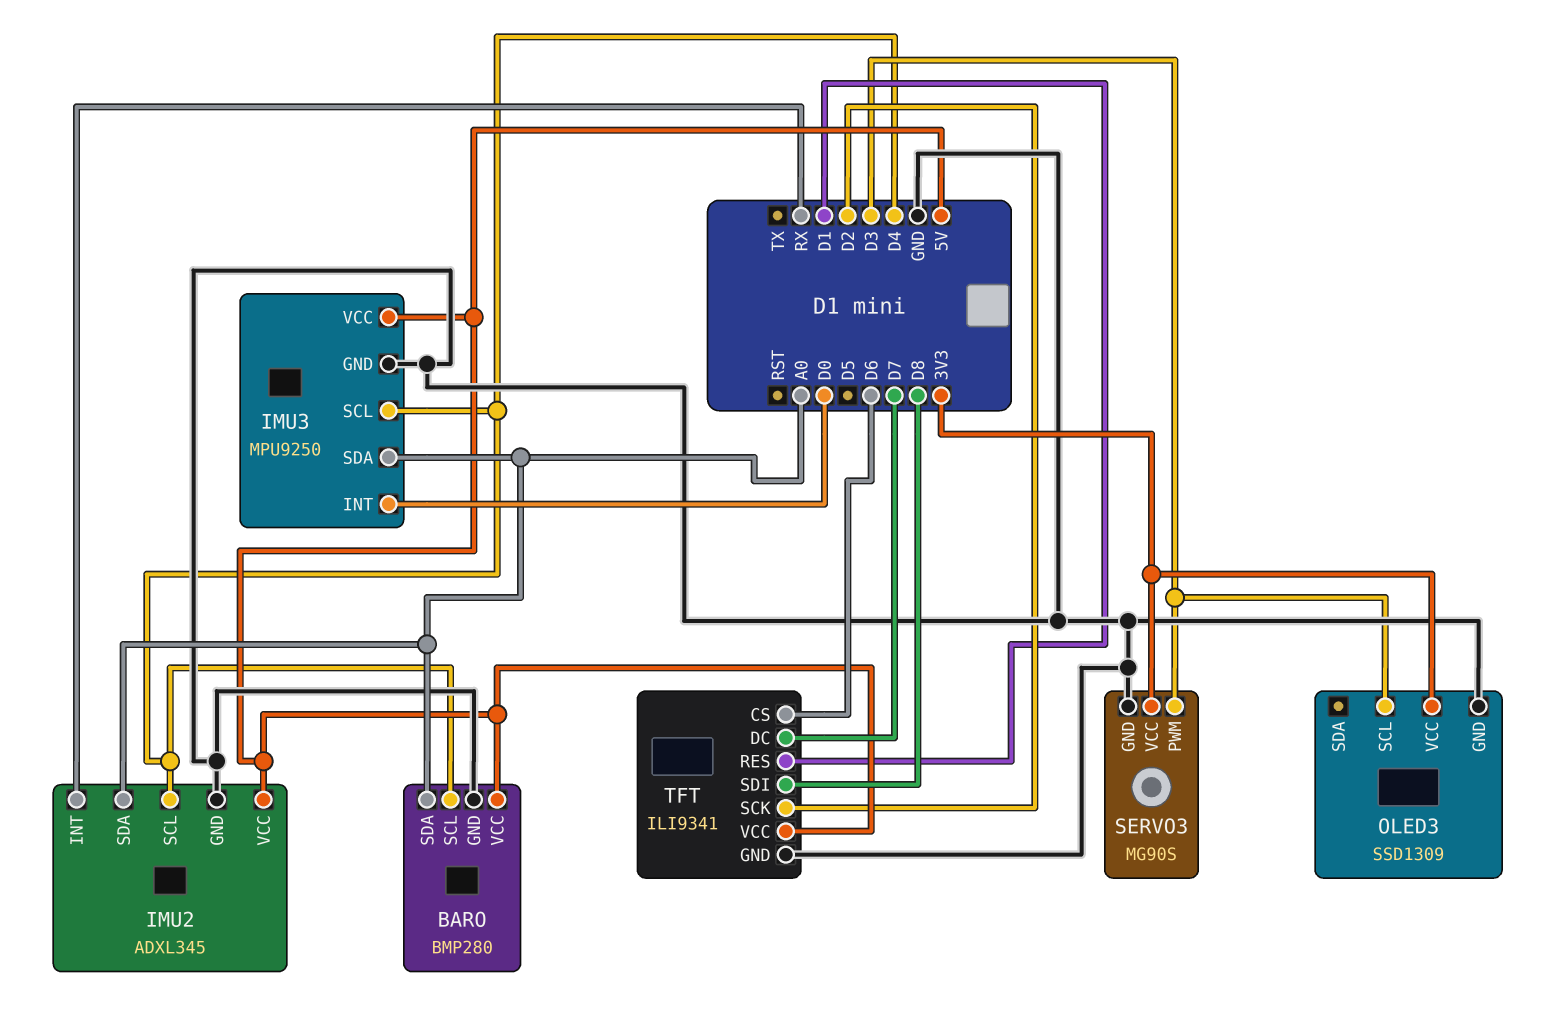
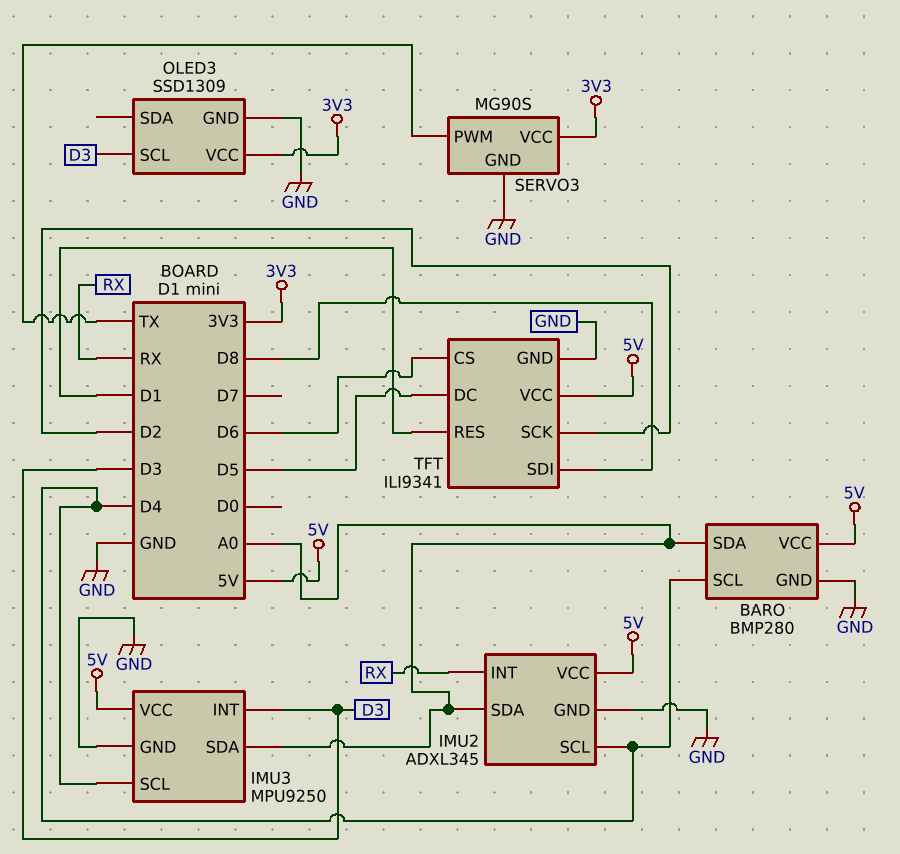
IMU3 pin INT: D0 -> D3
SERVO3 pin PWM: D3 -> TX
TFT pin DC: D7 -> D5

